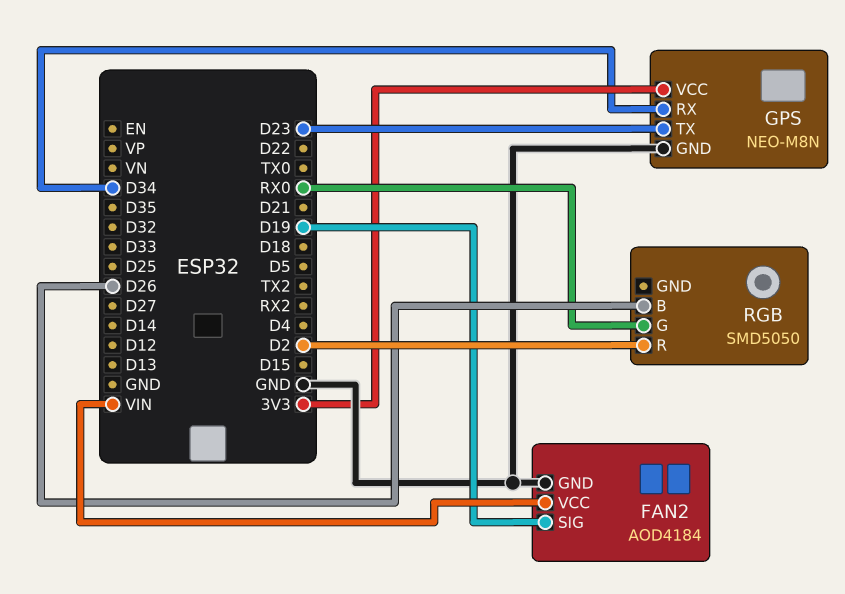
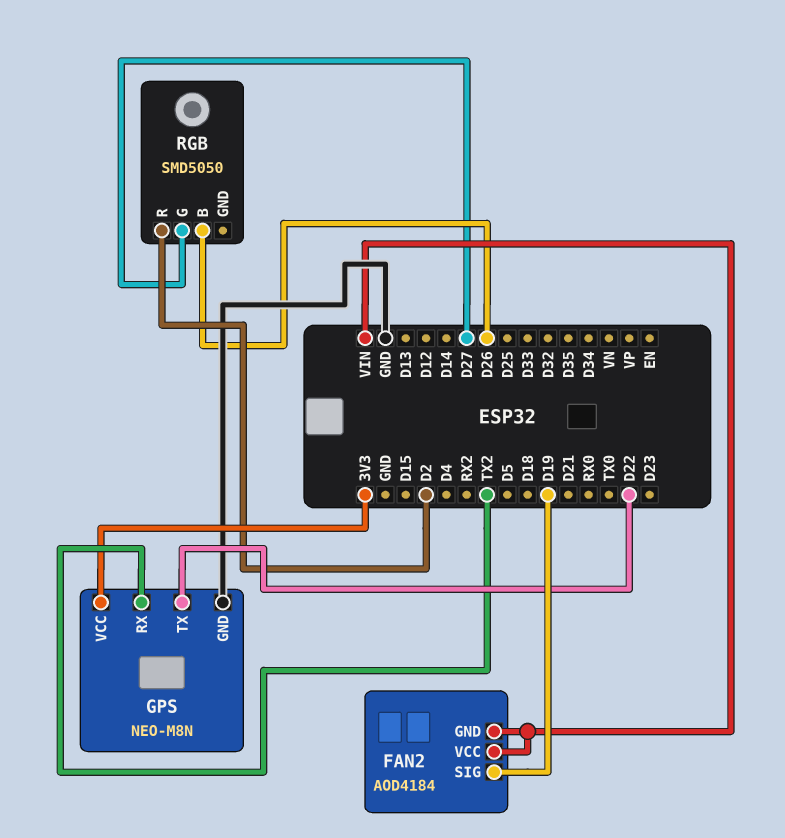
FAN2 pin GND: GND -> VIN
GPS pin RX: D34 -> TX2
GPS pin TX: D23 -> D22
RGB pin G: RX0 -> D27

